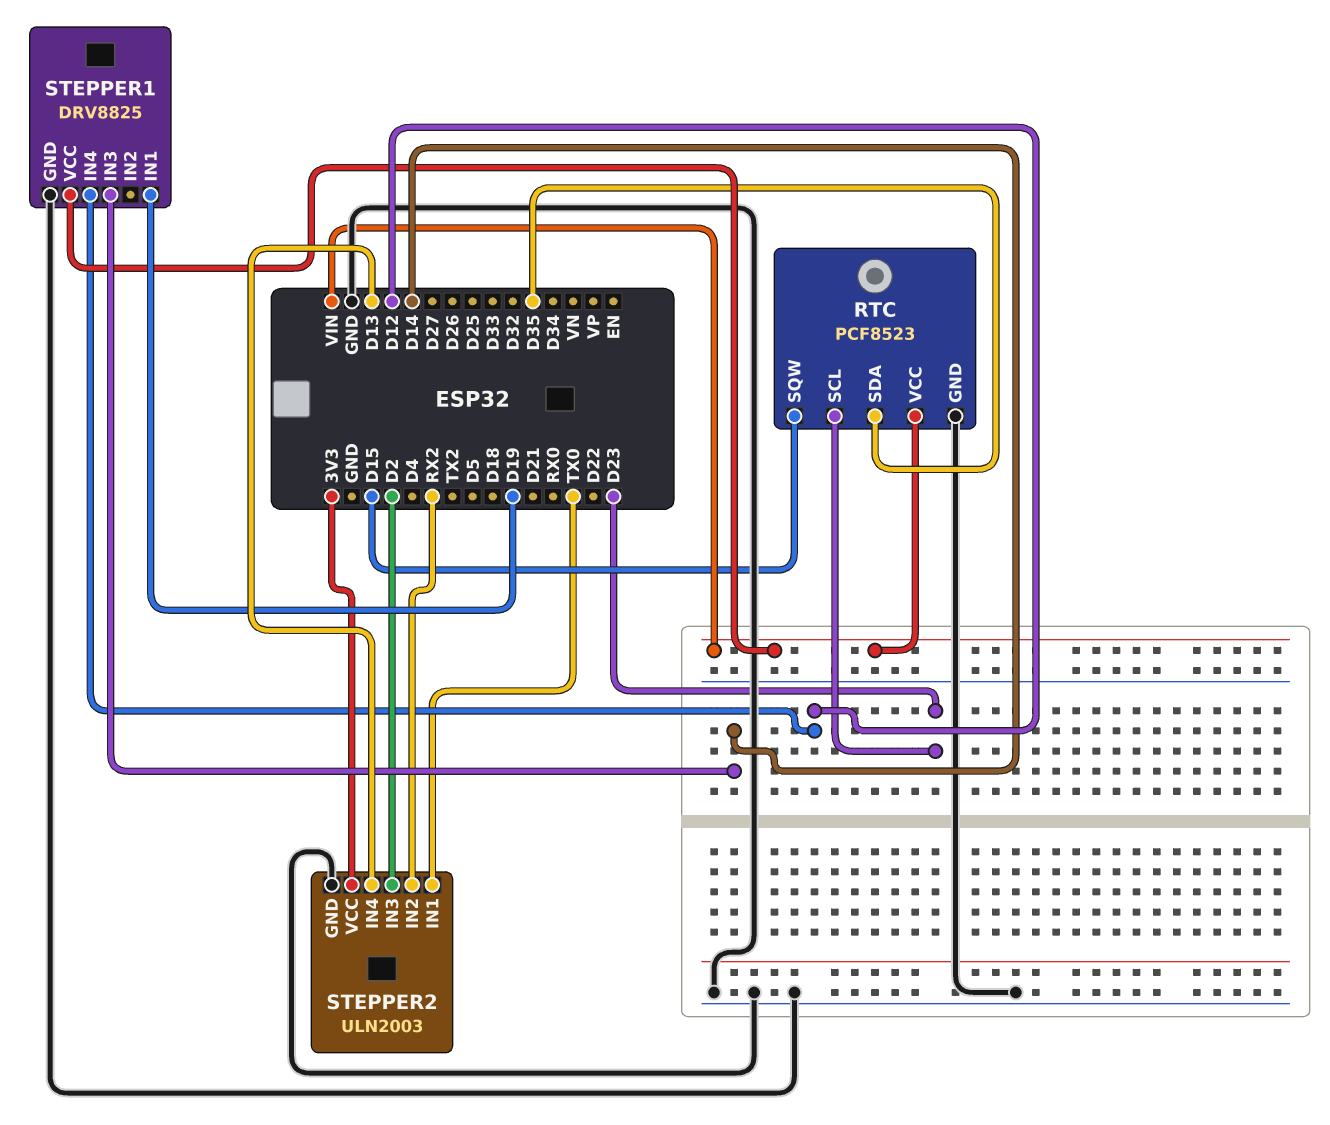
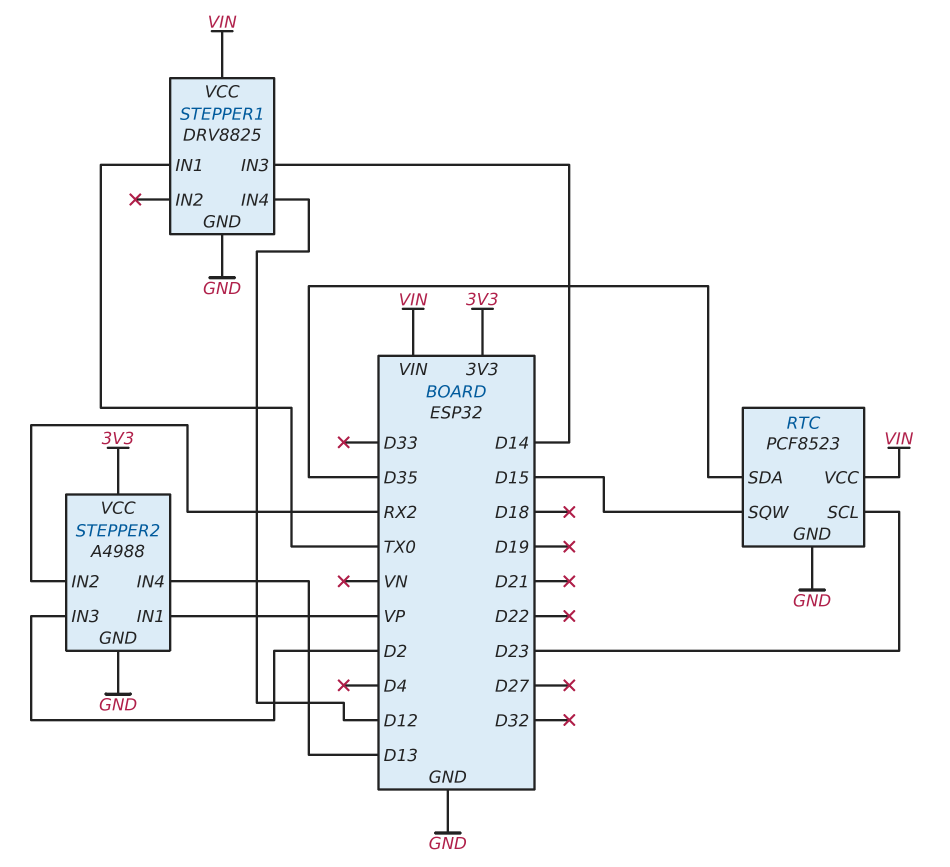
STEPPER1 pin IN1: D19 -> TX0
STEPPER2: ULN2003 -> A4988
STEPPER2 pin IN1: TX0 -> VP

